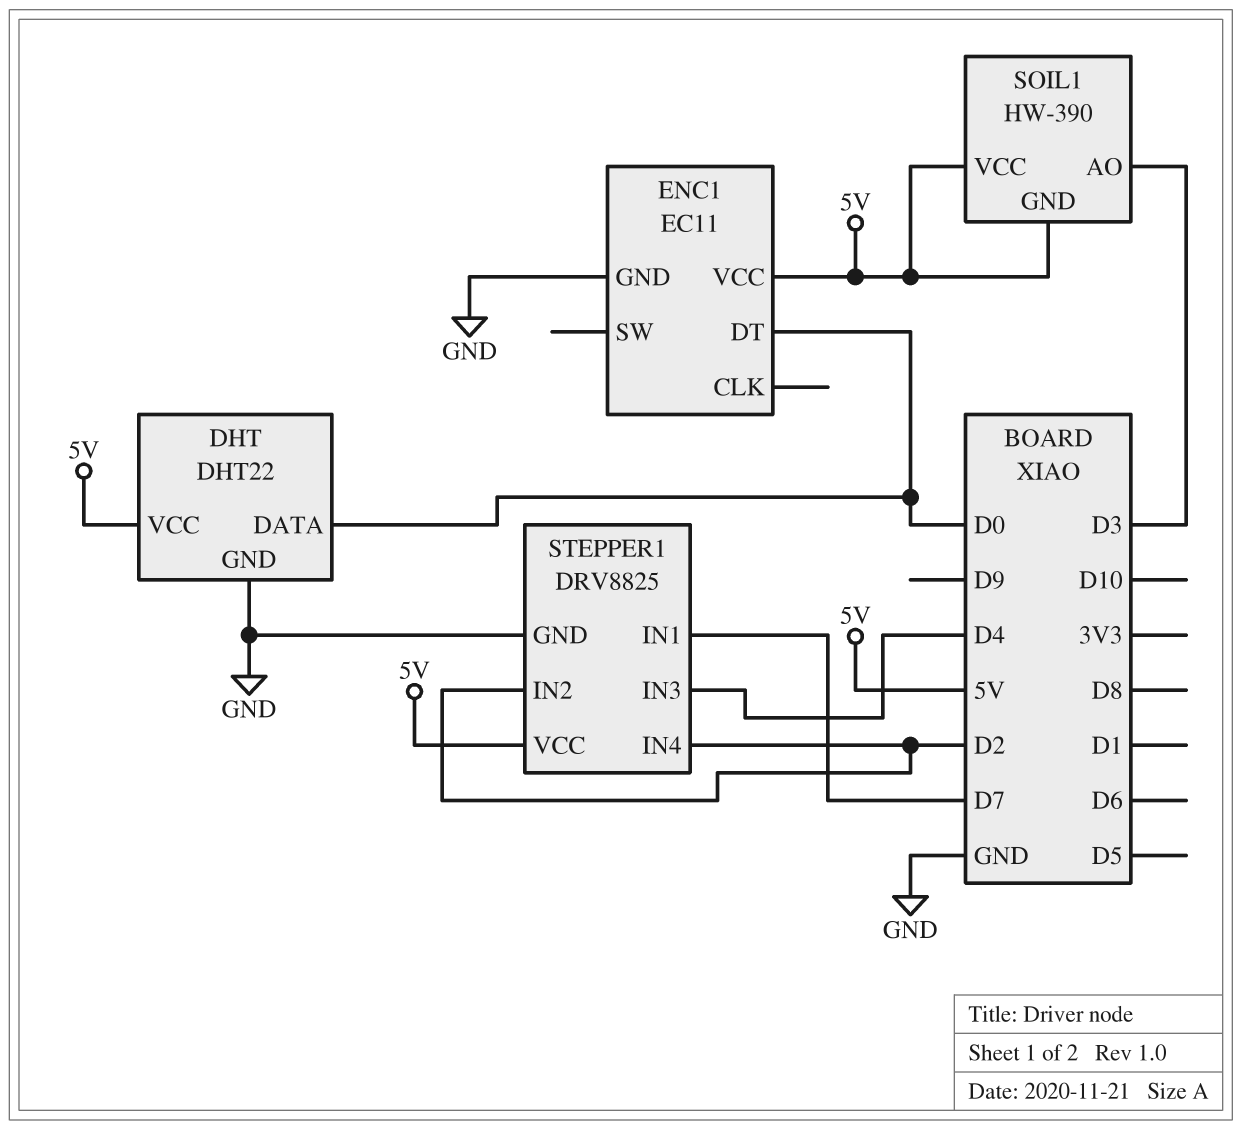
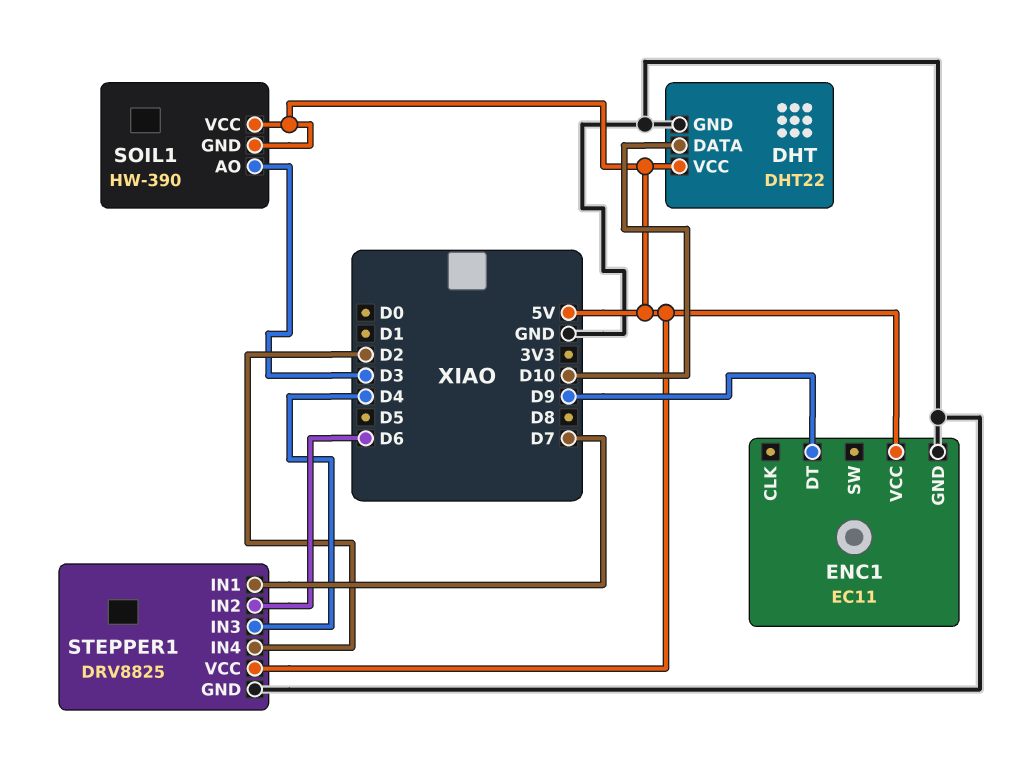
DHT pin DATA: D0 -> D10
ENC1 pin DT: D0 -> D9
STEPPER1 pin IN2: D2 -> D6

